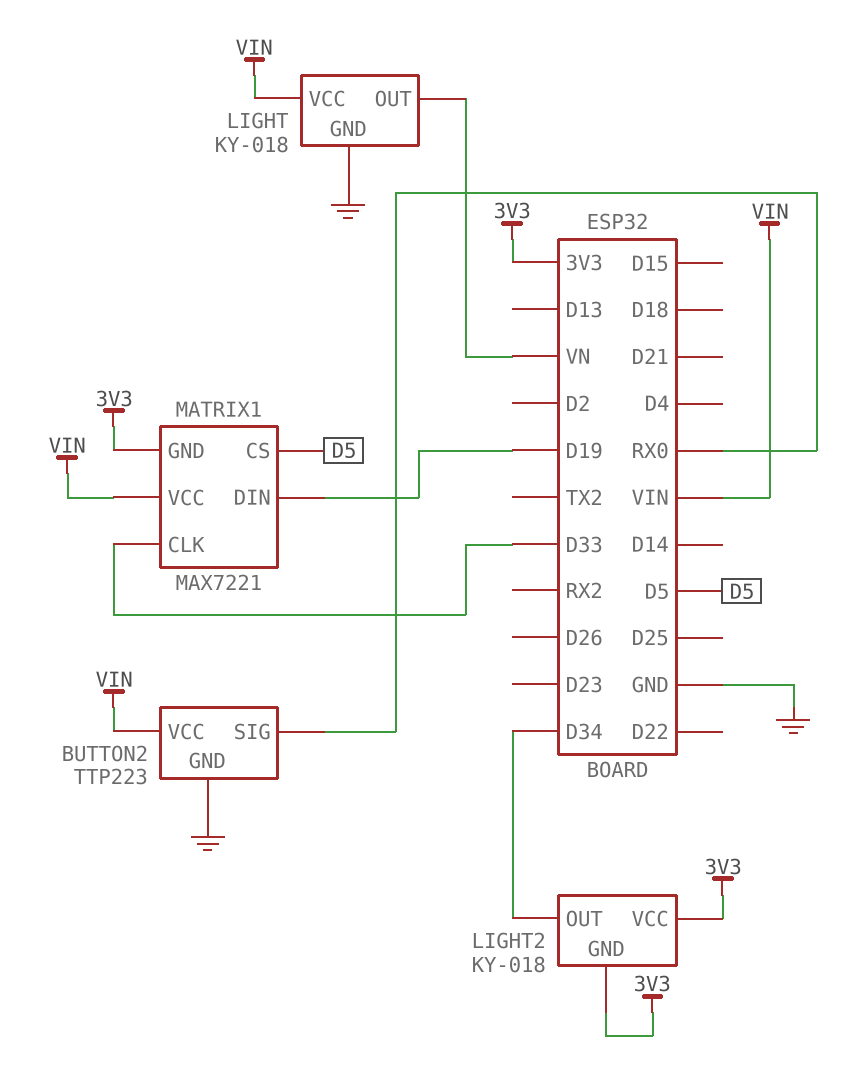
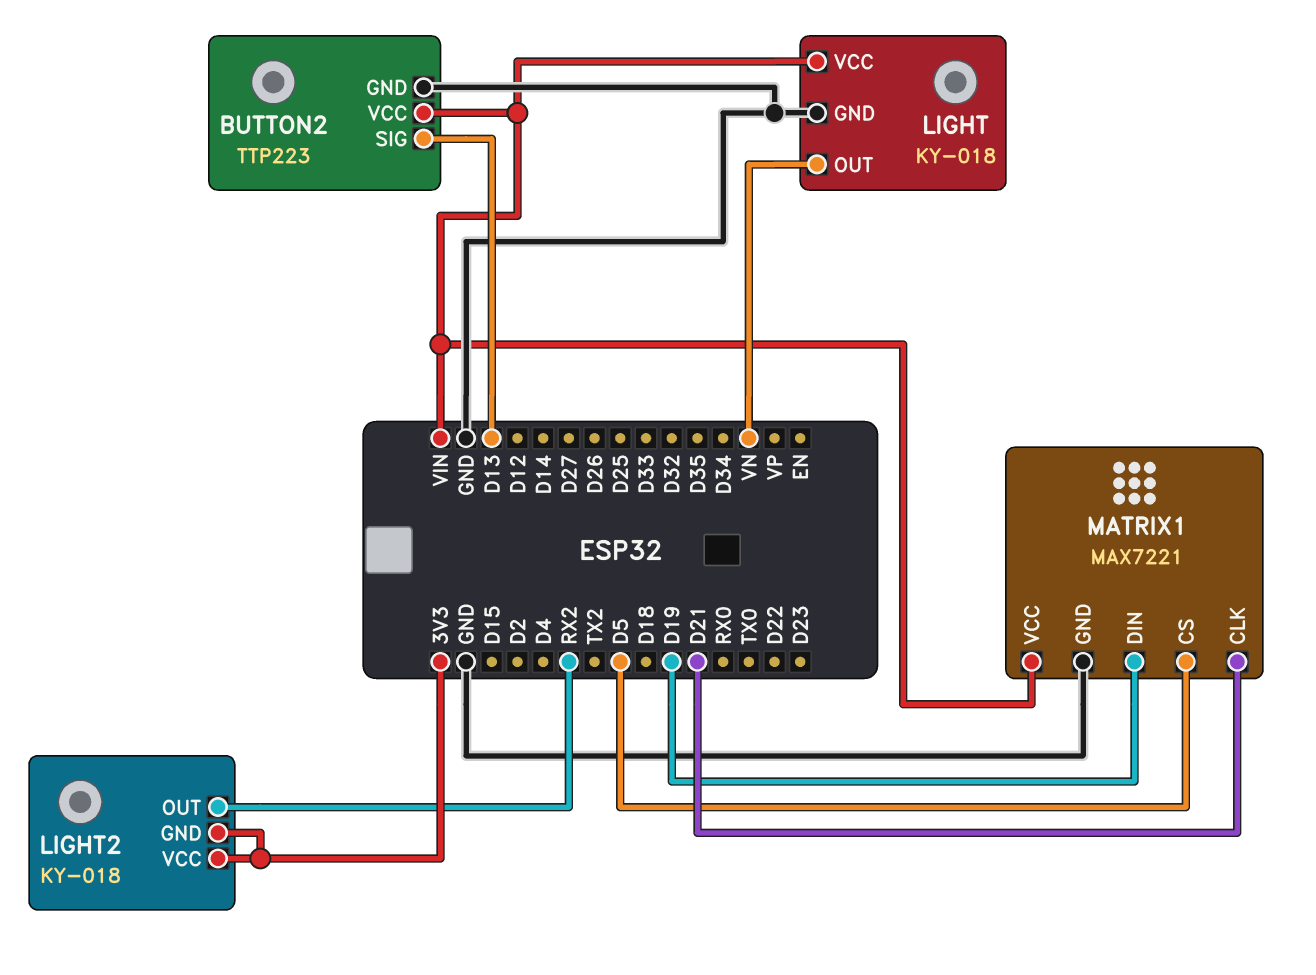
BUTTON2 pin SIG: RX0 -> D13
LIGHT2 pin OUT: D34 -> RX2
MATRIX1 pin CLK: D33 -> D21
MATRIX1 pin GND: 3V3 -> GND

